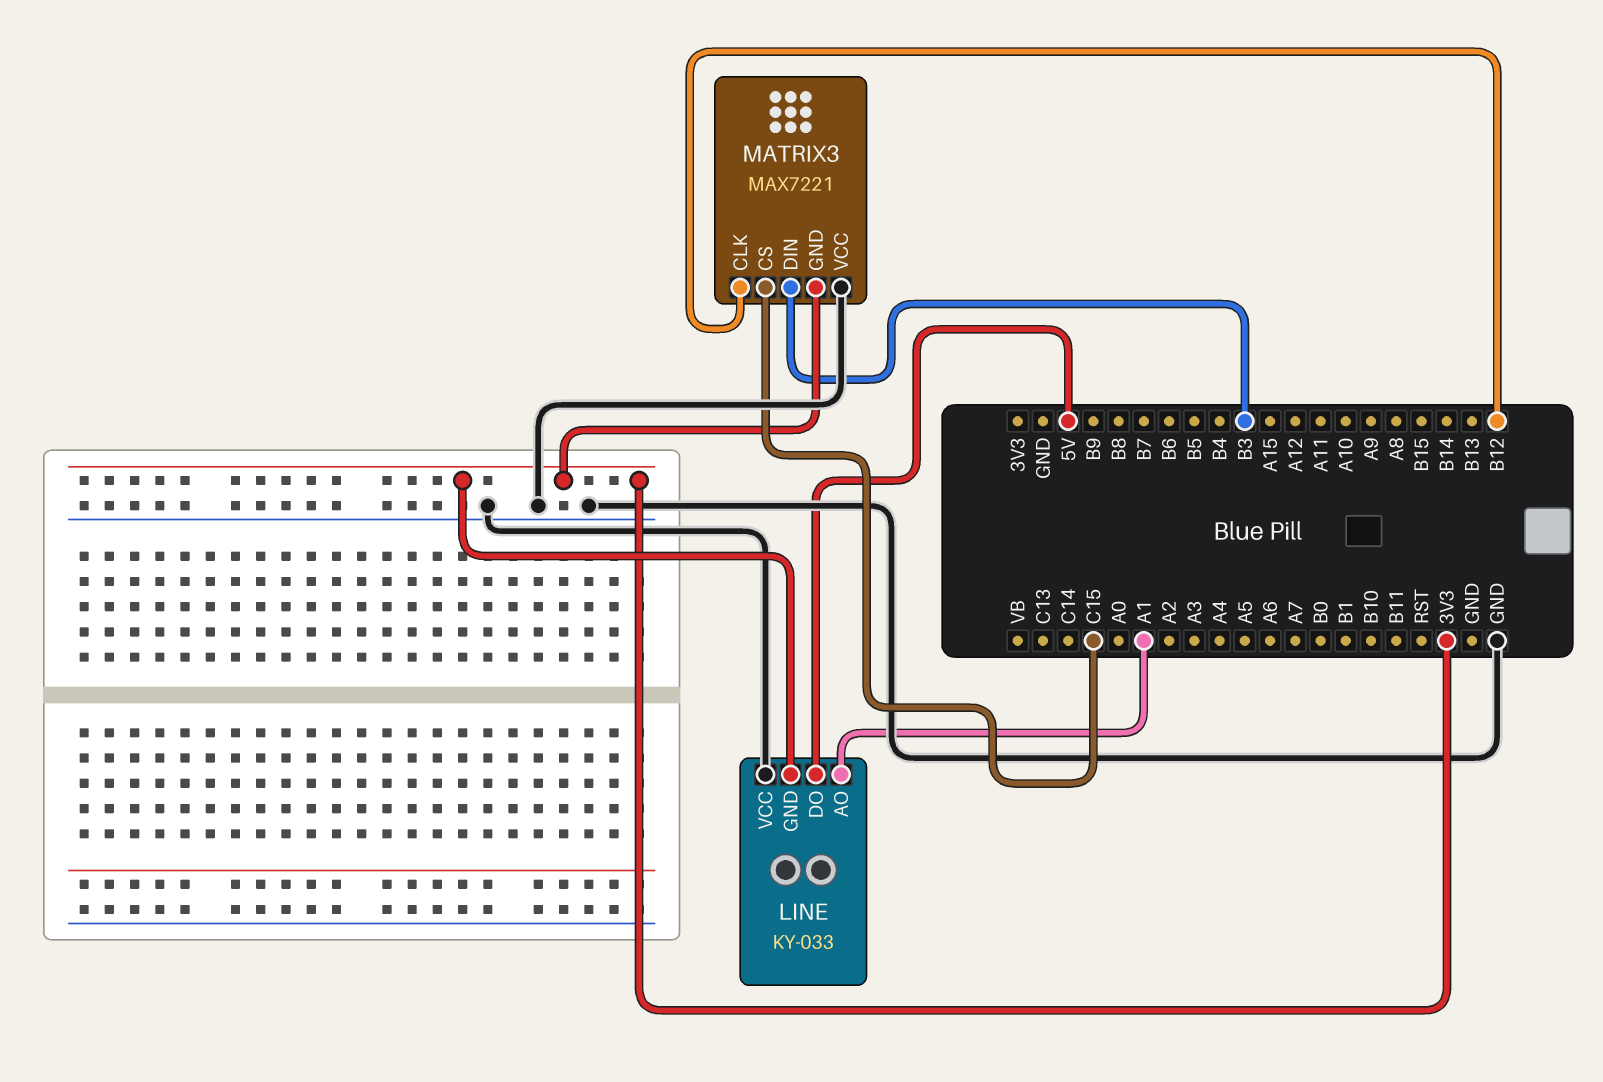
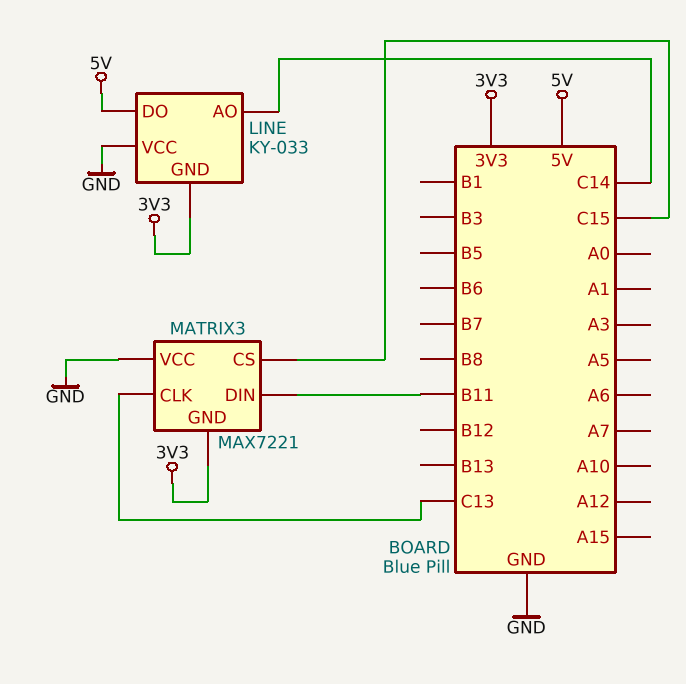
LINE pin AO: A1 -> C14
MATRIX3 pin CLK: B12 -> C13
MATRIX3 pin DIN: B3 -> B11

